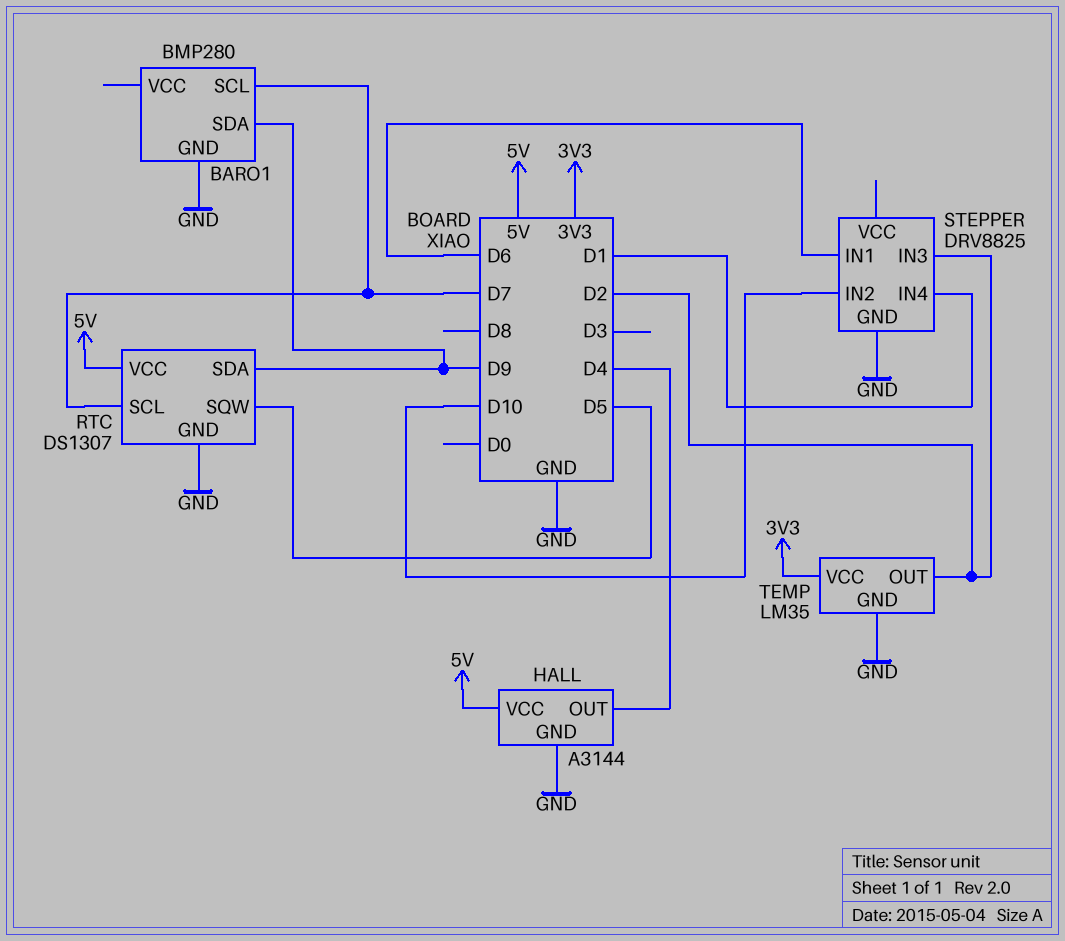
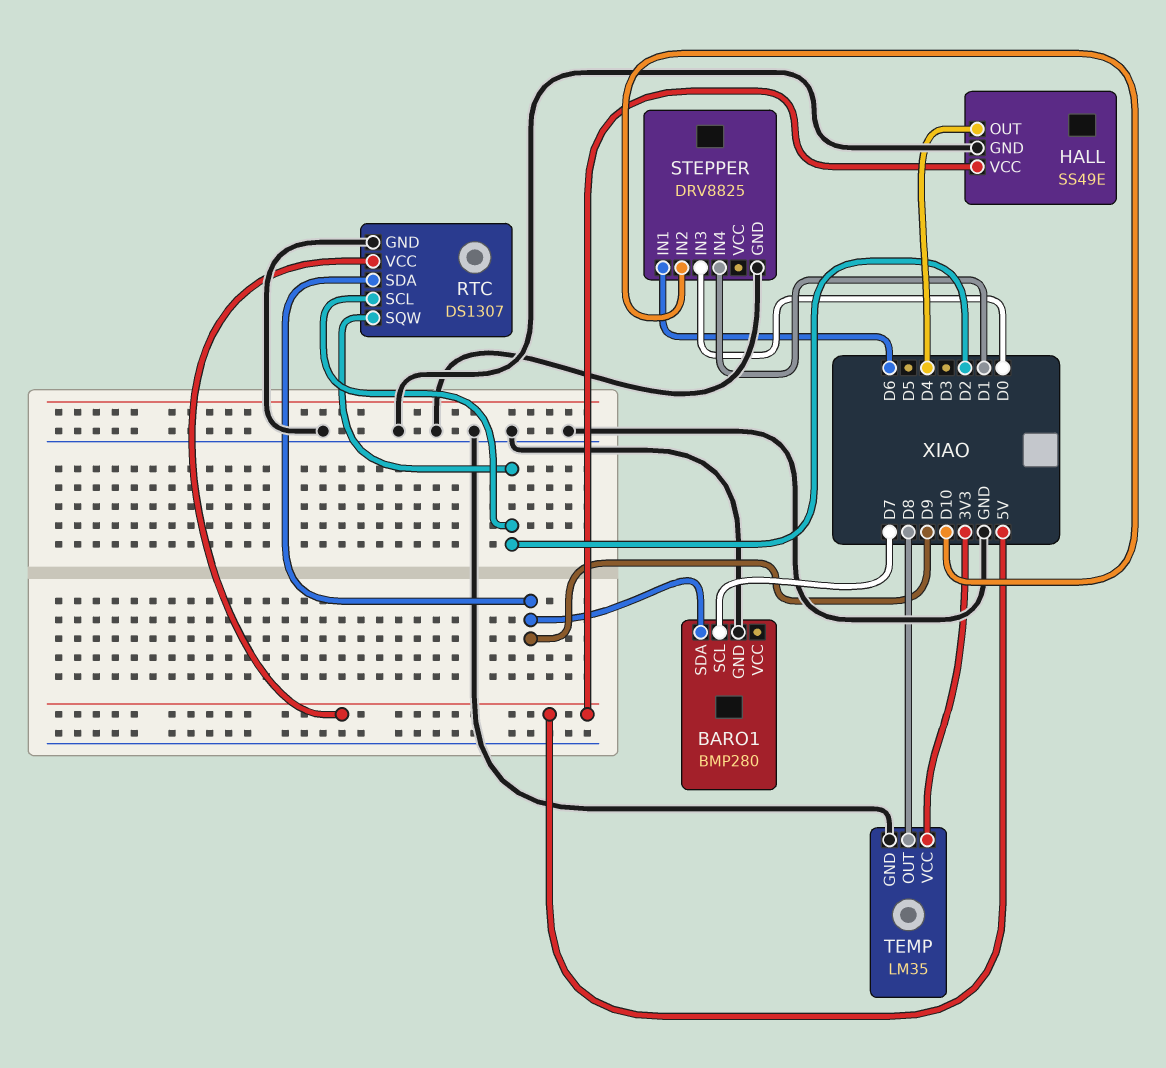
HALL: A3144 -> SS49E
RTC pin SCL: D7 -> D2
RTC pin SQW: D5 -> D2
STEPPER pin IN3: D2 -> D0
TEMP pin OUT: D2 -> D8

